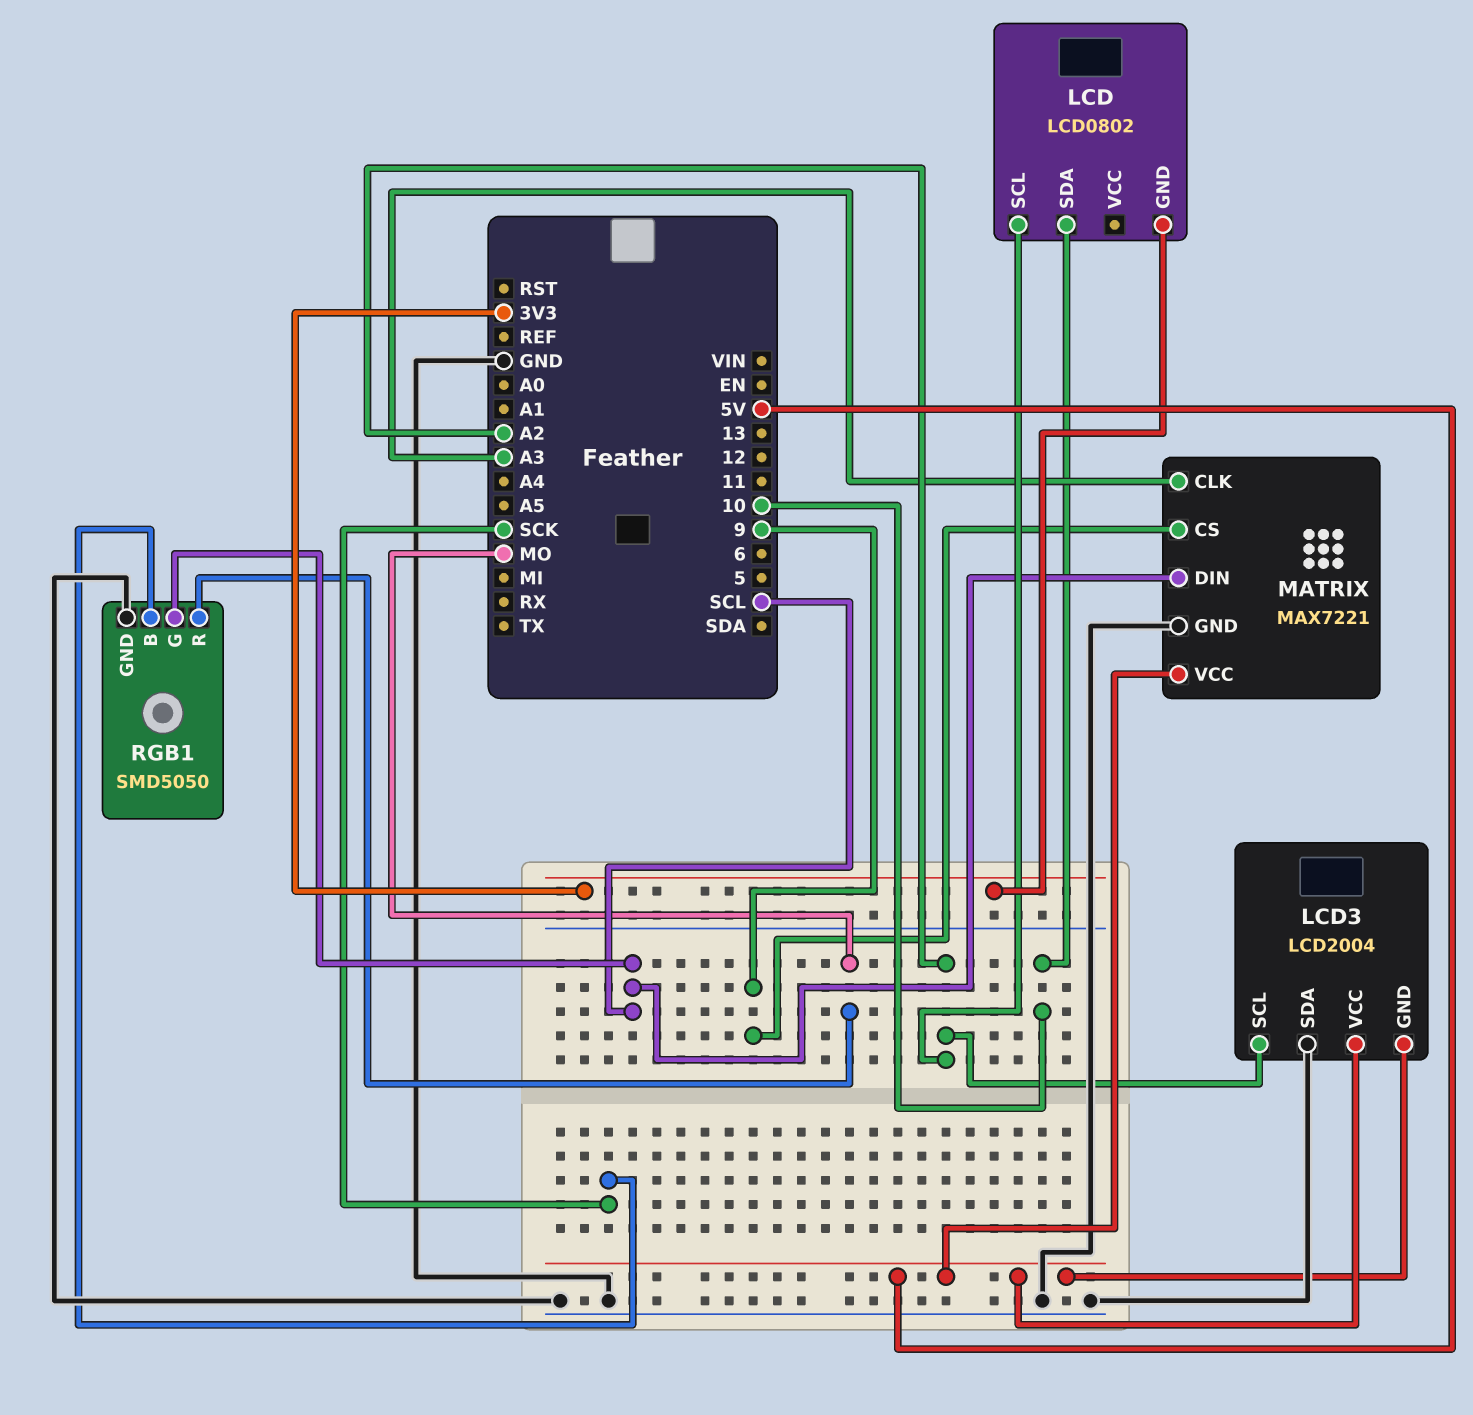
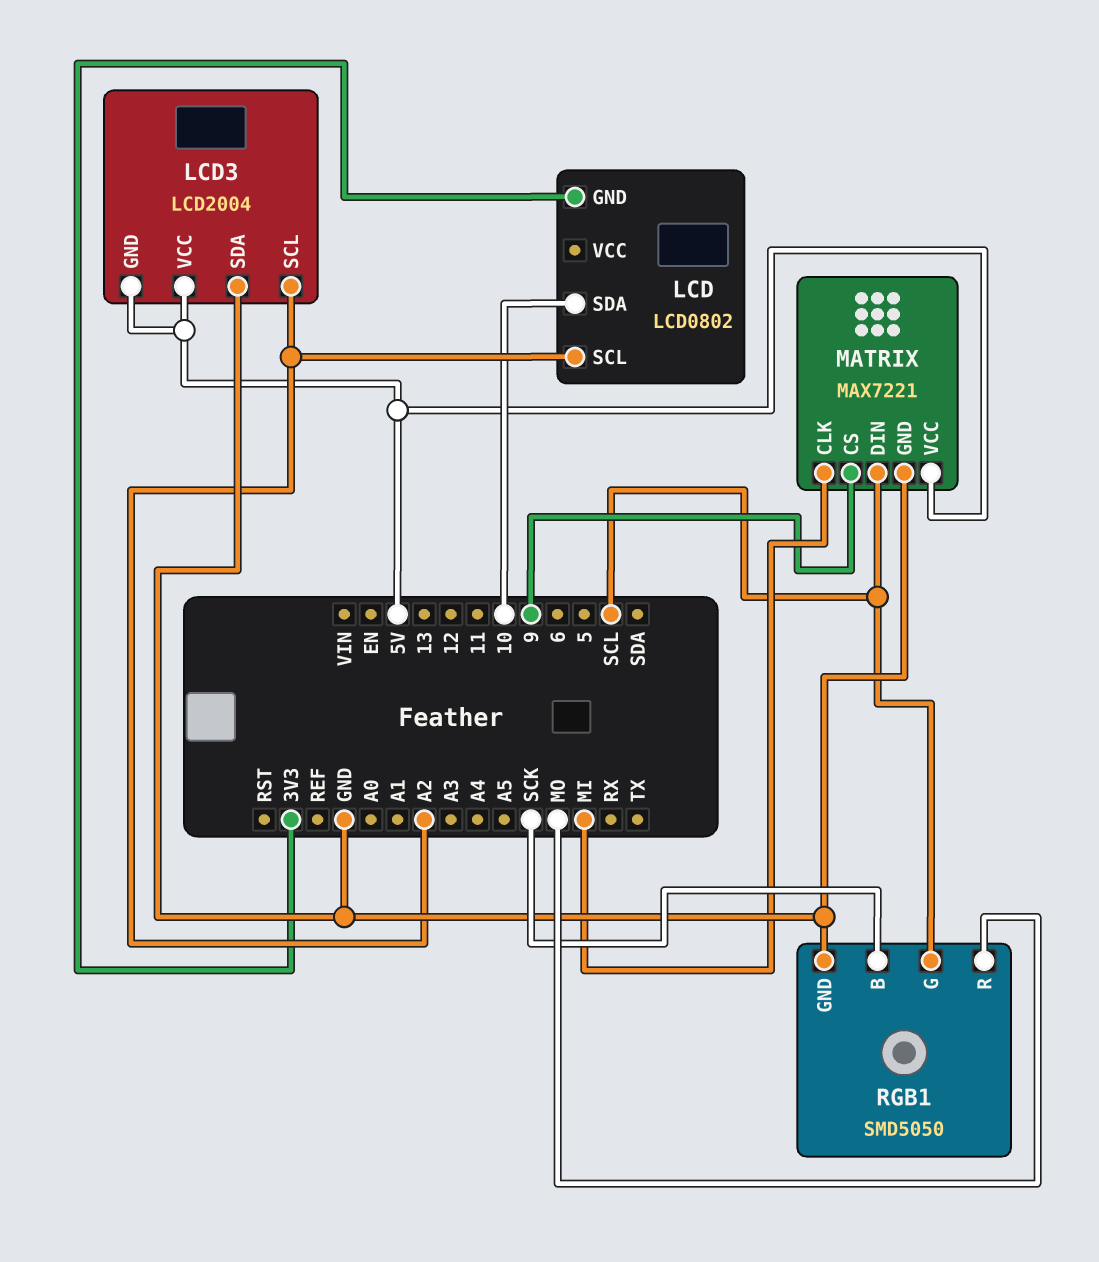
MATRIX pin CLK: A3 -> MI

